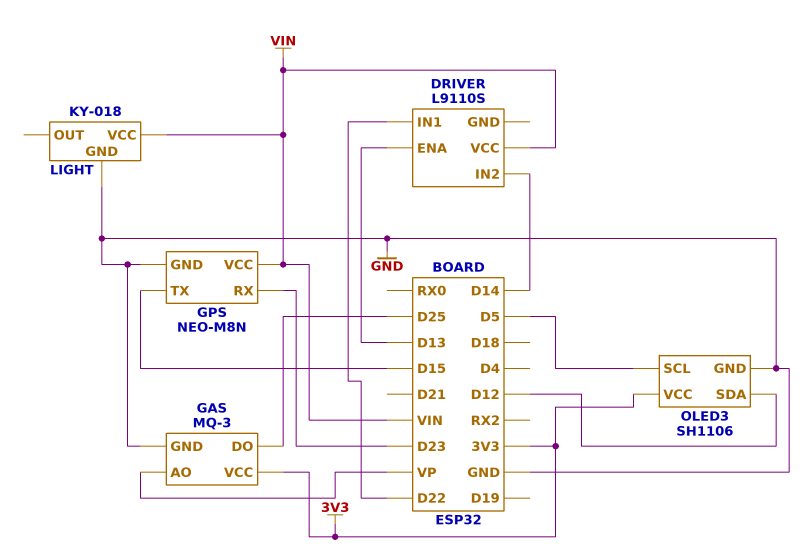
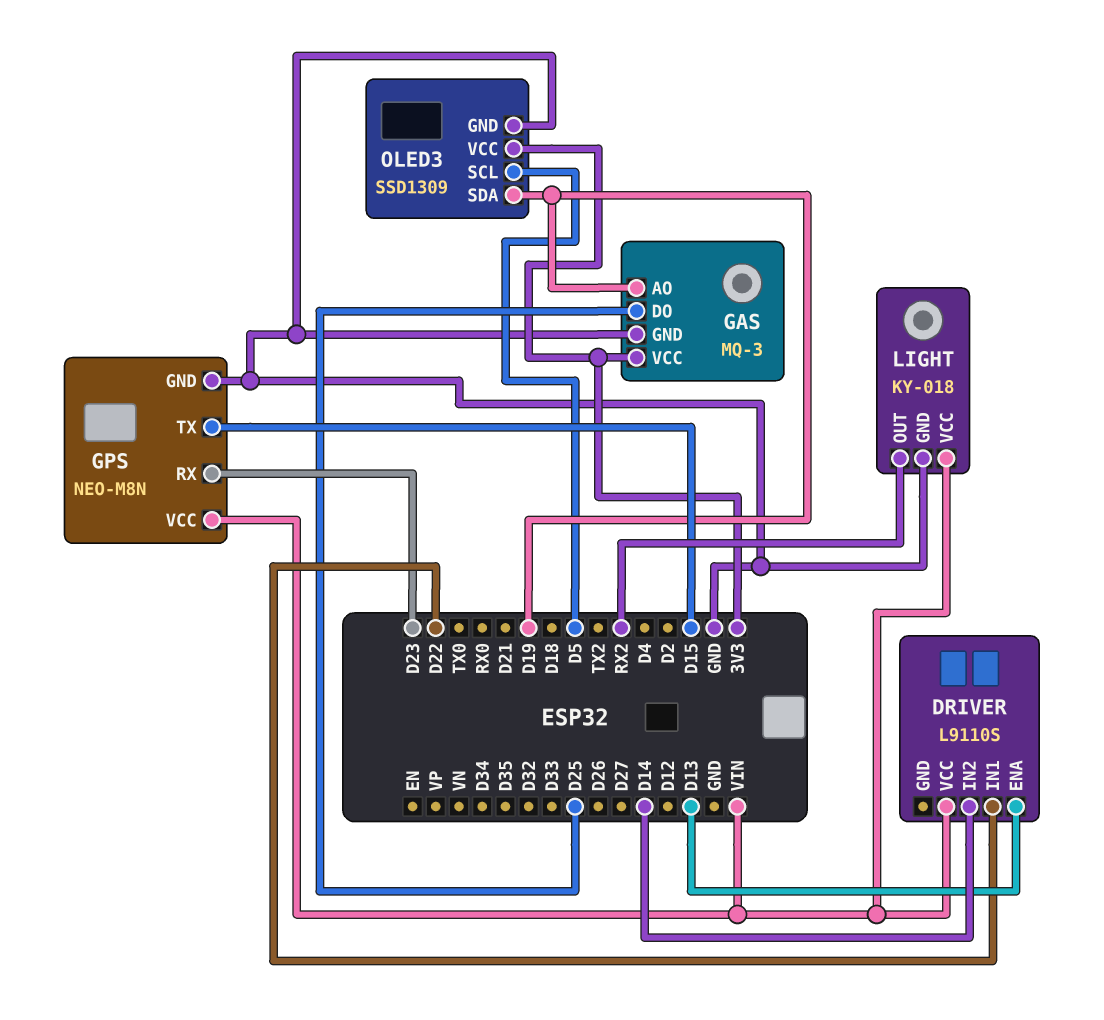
GAS pin AO: VP -> D19
LIGHT pin OUT: none -> RX2
OLED3: SH1106 -> SSD1309
OLED3 pin SDA: D12 -> D19

